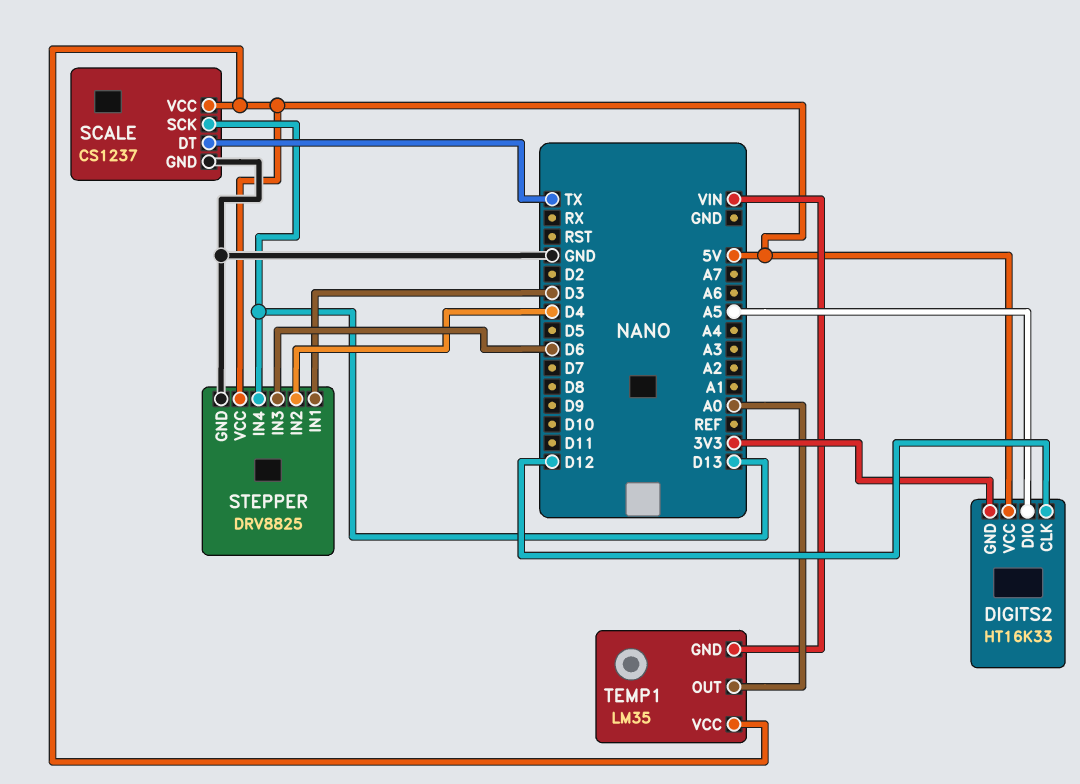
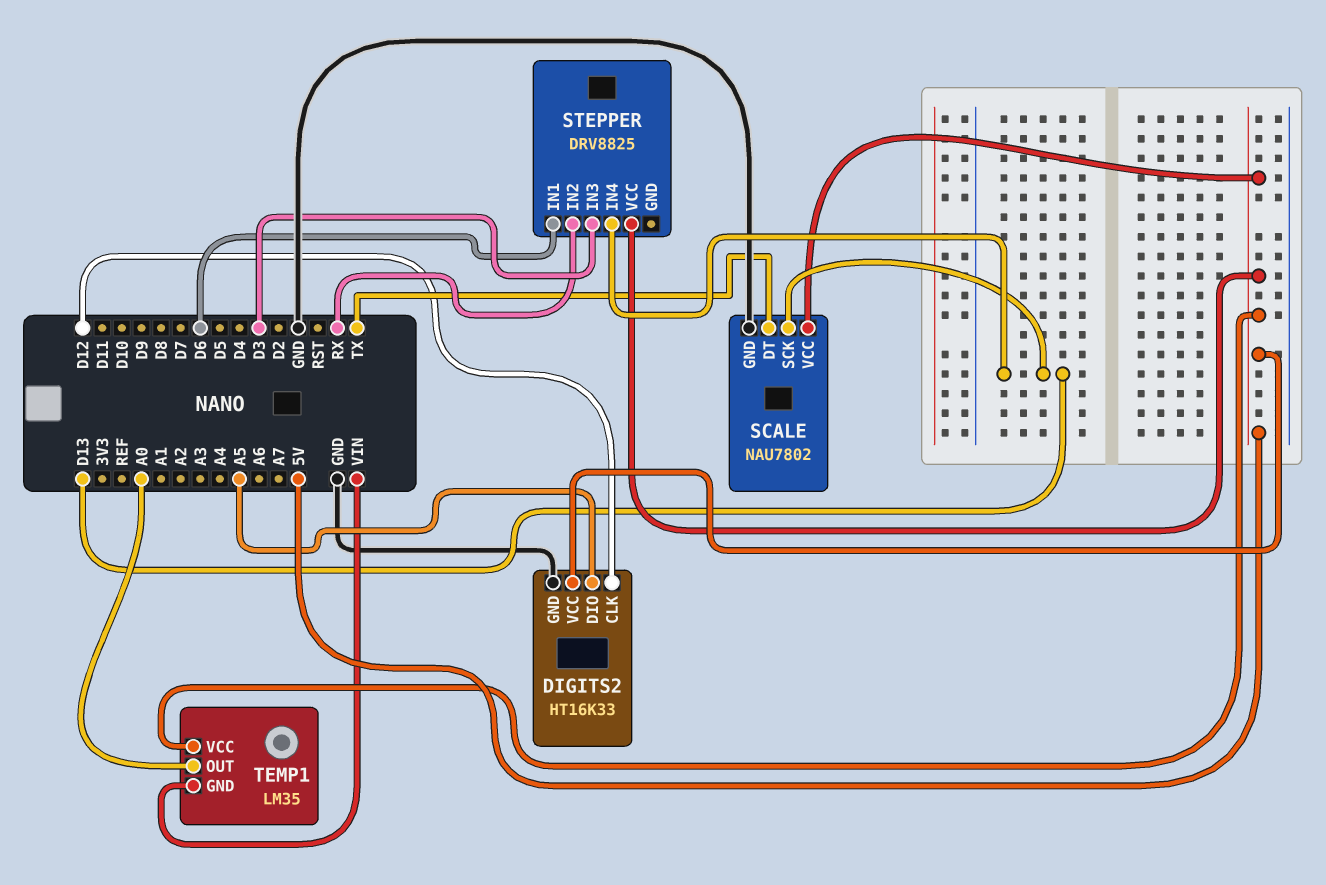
DIGITS2 pin GND: 3V3 -> GND
SCALE: CS1237 -> NAU7802
STEPPER pin GND: GND -> none
STEPPER pin IN1: D3 -> D6
STEPPER pin IN2: D4 -> RX
STEPPER pin IN3: D6 -> D3

